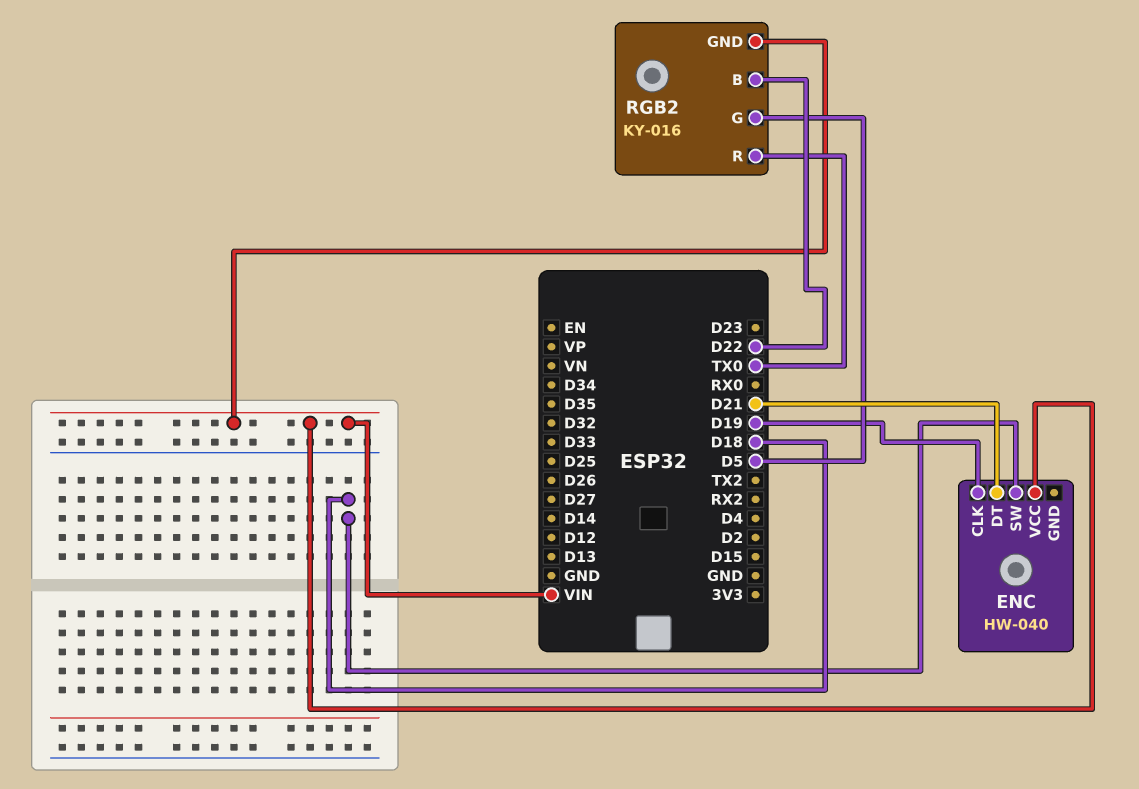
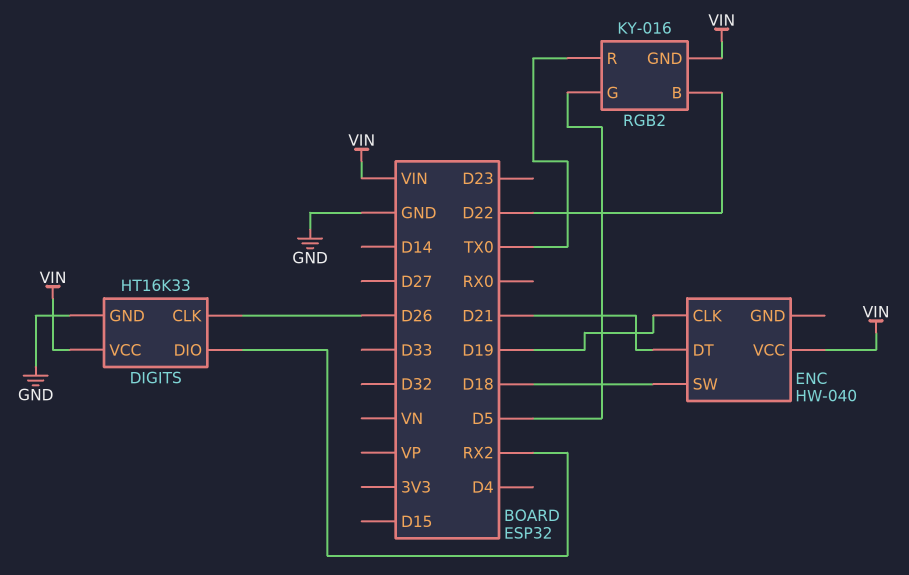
DIGITS: none -> HT16K33
DIGITS pin CLK: none -> D26
DIGITS pin DIO: none -> RX2
DIGITS pin GND: none -> GND
DIGITS pin VCC: none -> VIN

